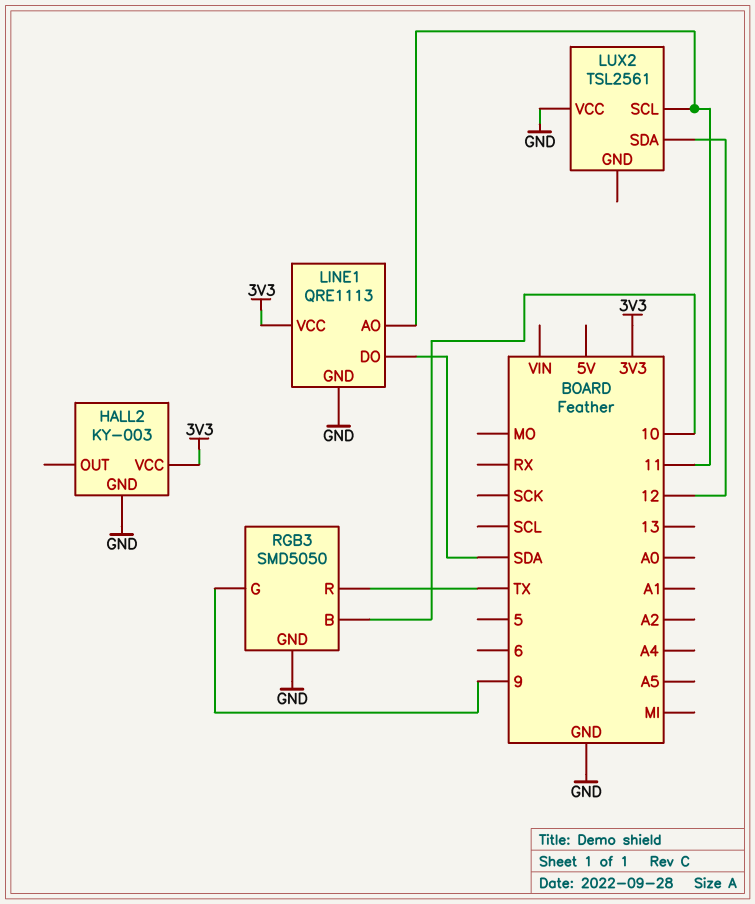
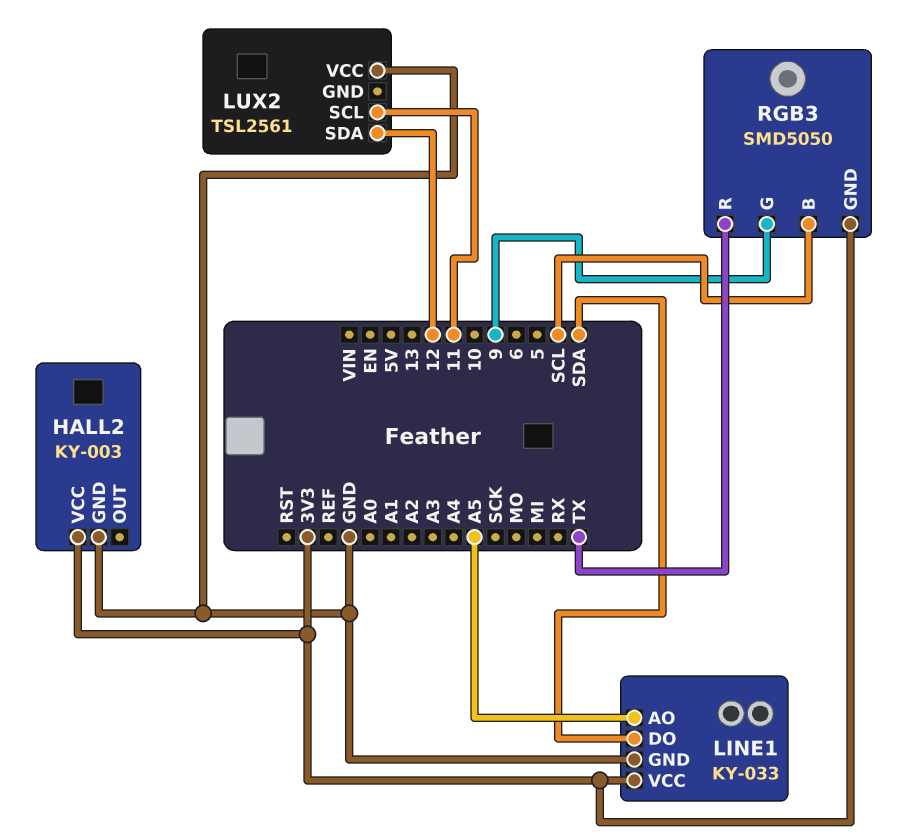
LINE1: QRE1113 -> KY-033
LINE1 pin AO: 11 -> A5
RGB3 pin B: 10 -> SCL
RGB3 pin GND: GND -> 3V3

